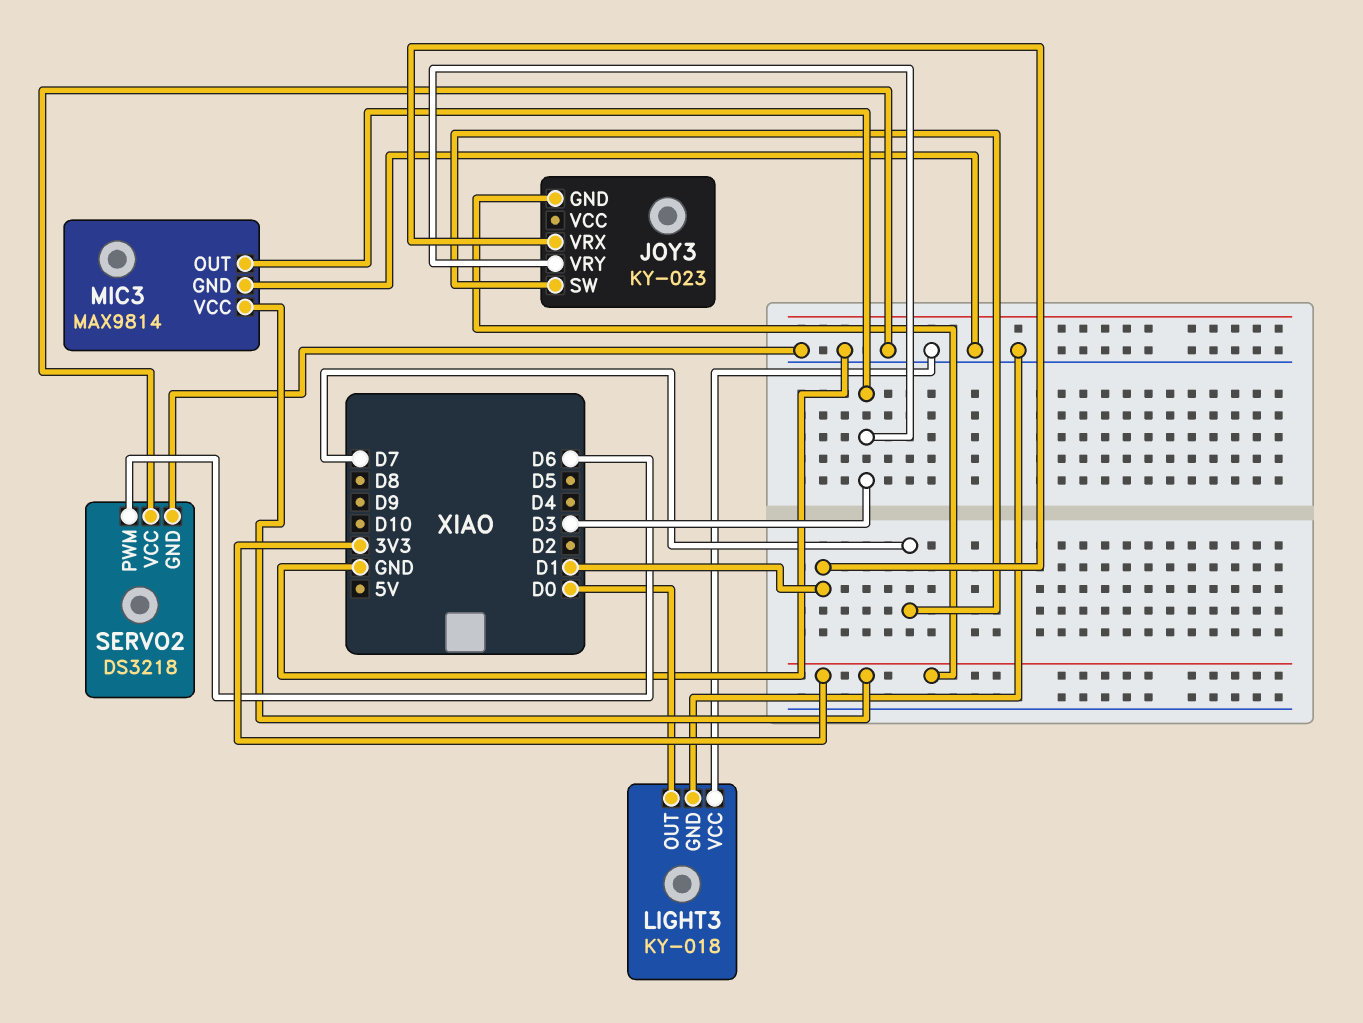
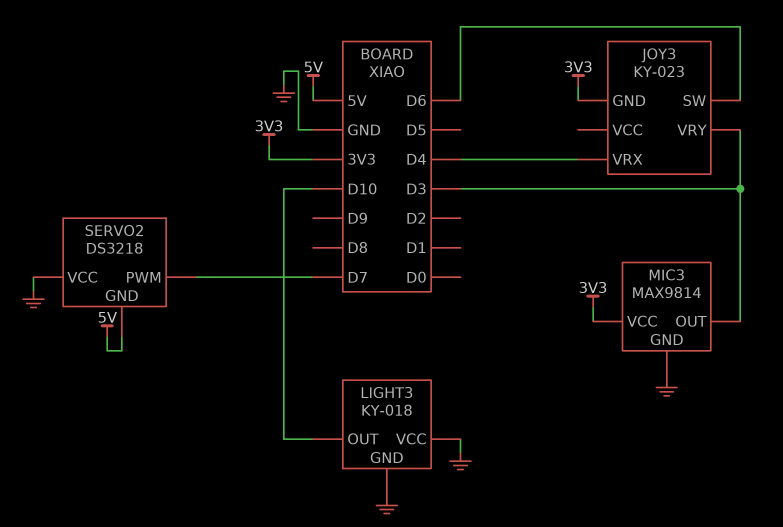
JOY3 pin SW: D7 -> D6
JOY3 pin VRX: D1 -> D4
LIGHT3 pin OUT: D0 -> D10
SERVO2 pin GND: GND -> 5V
SERVO2 pin PWM: D6 -> D7

